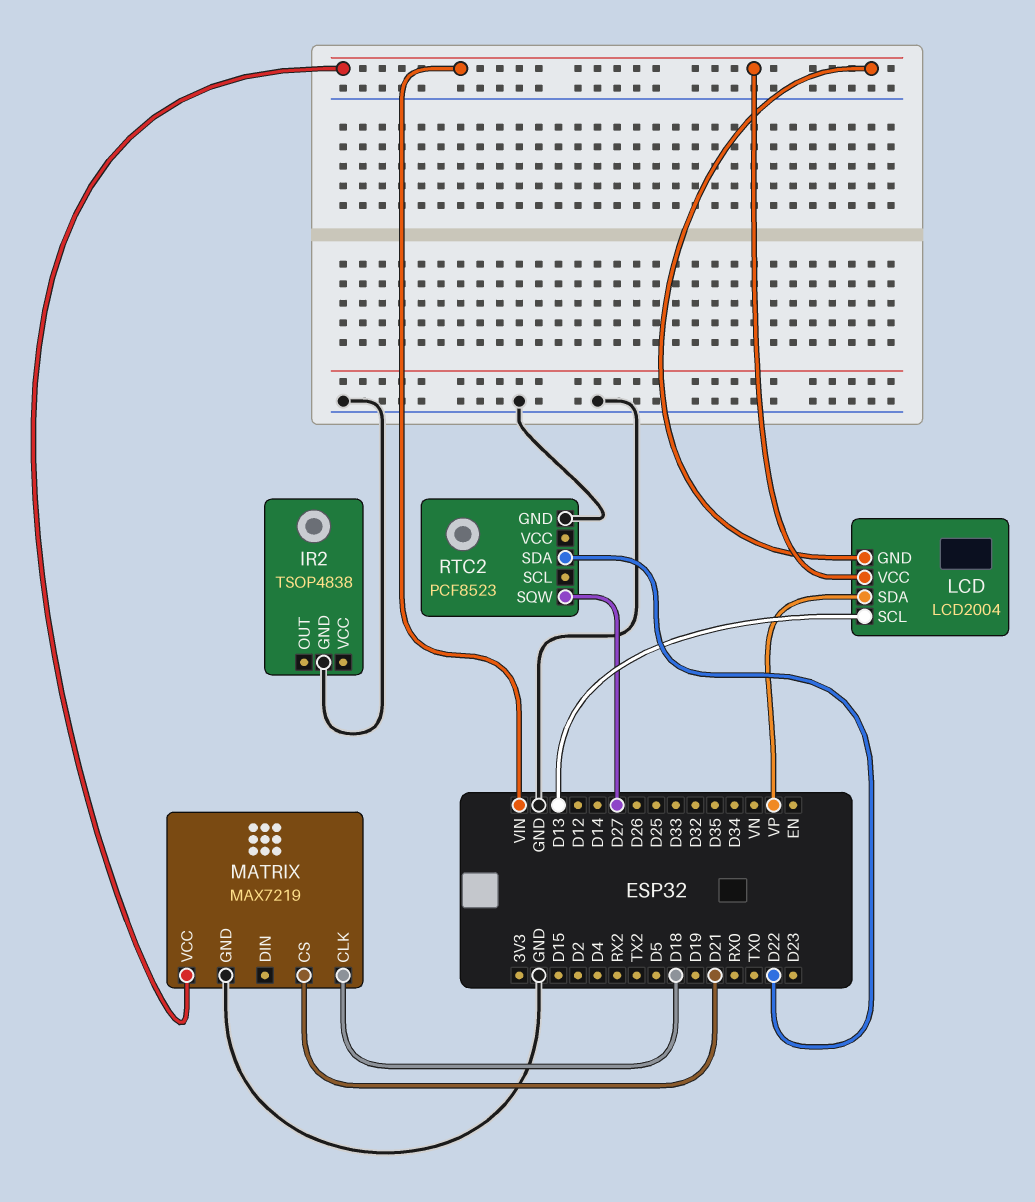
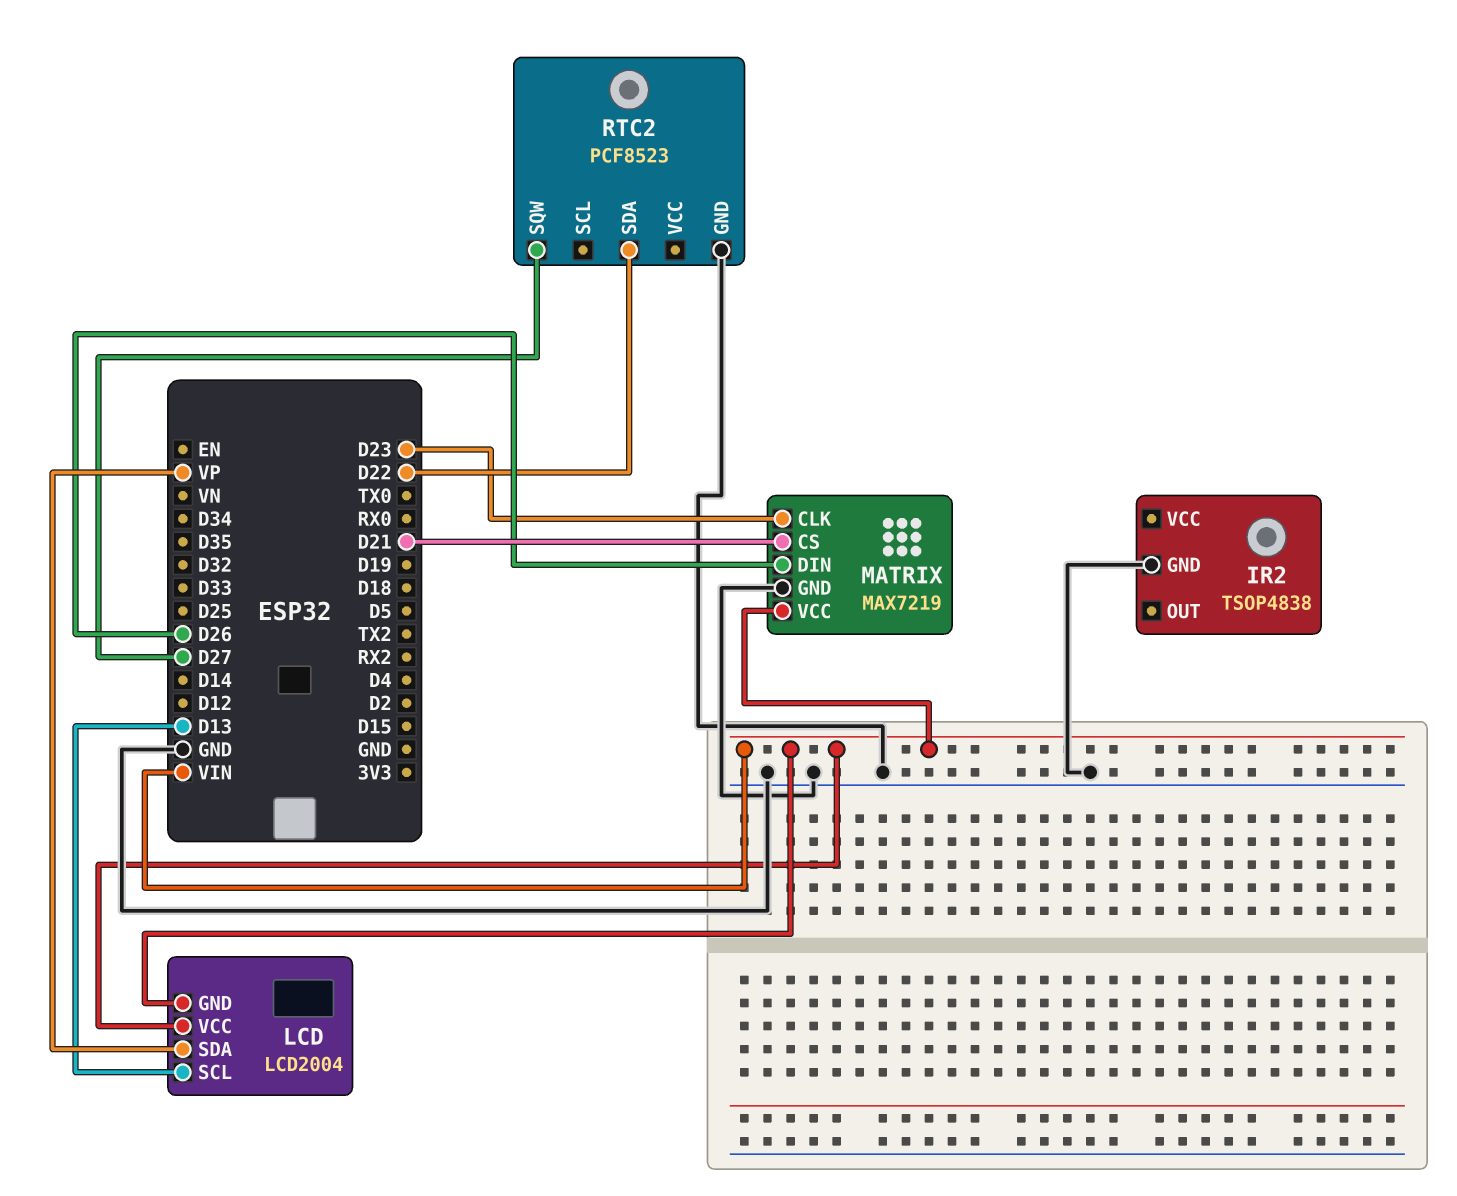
MATRIX pin CLK: D18 -> D23
MATRIX pin DIN: none -> D26

